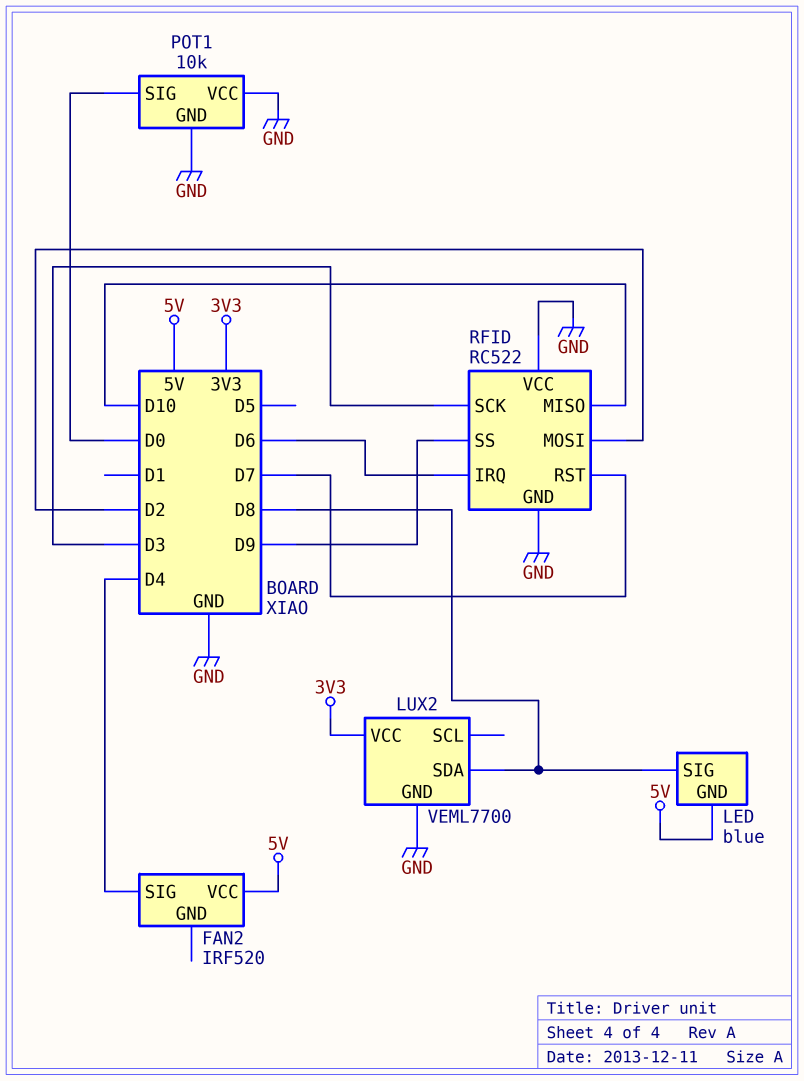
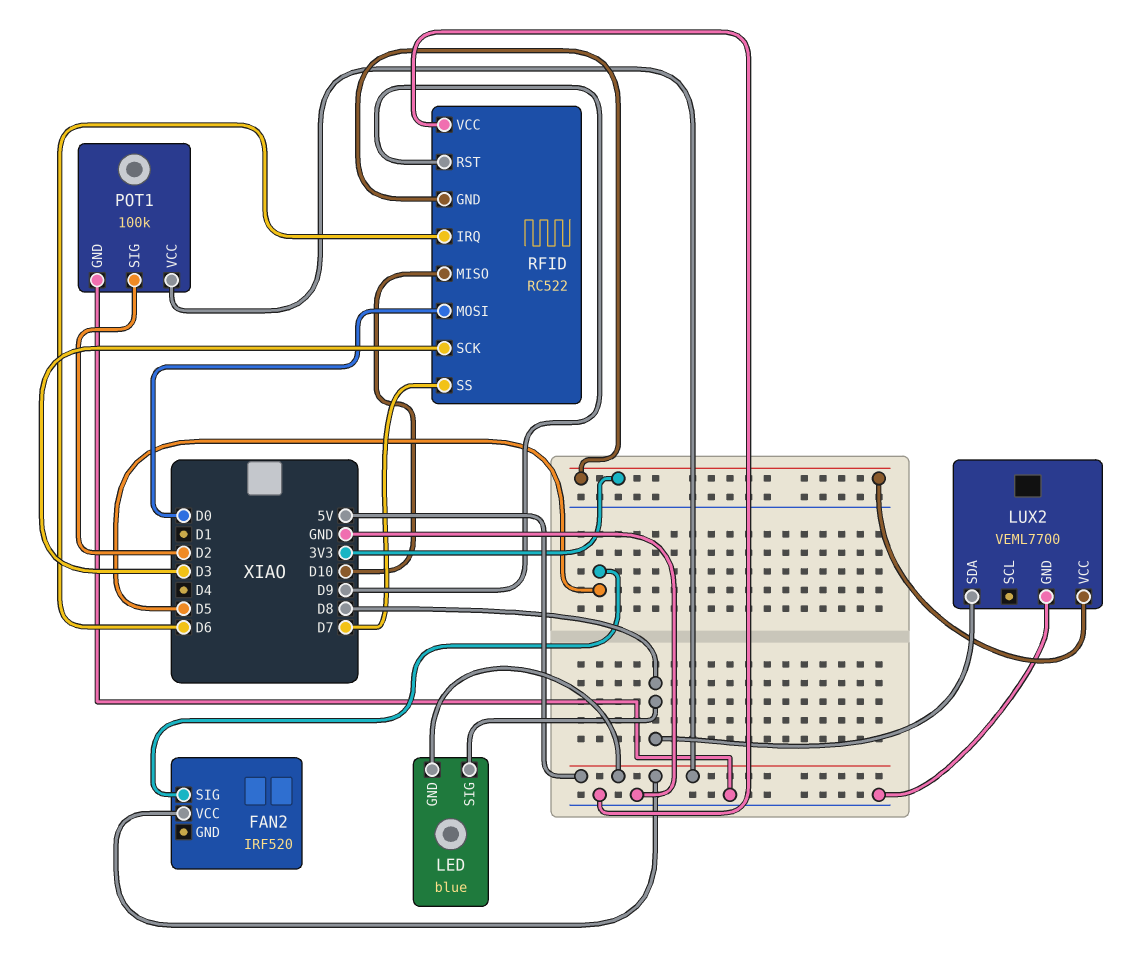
FAN2 pin SIG: D4 -> D5
POT1: 10k -> 100k
POT1 pin SIG: D0 -> D2
POT1 pin VCC: GND -> 5V
RFID pin GND: GND -> 3V3
RFID pin MOSI: D2 -> D0
RFID pin RST: D7 -> D9
RFID pin SS: D9 -> D7

